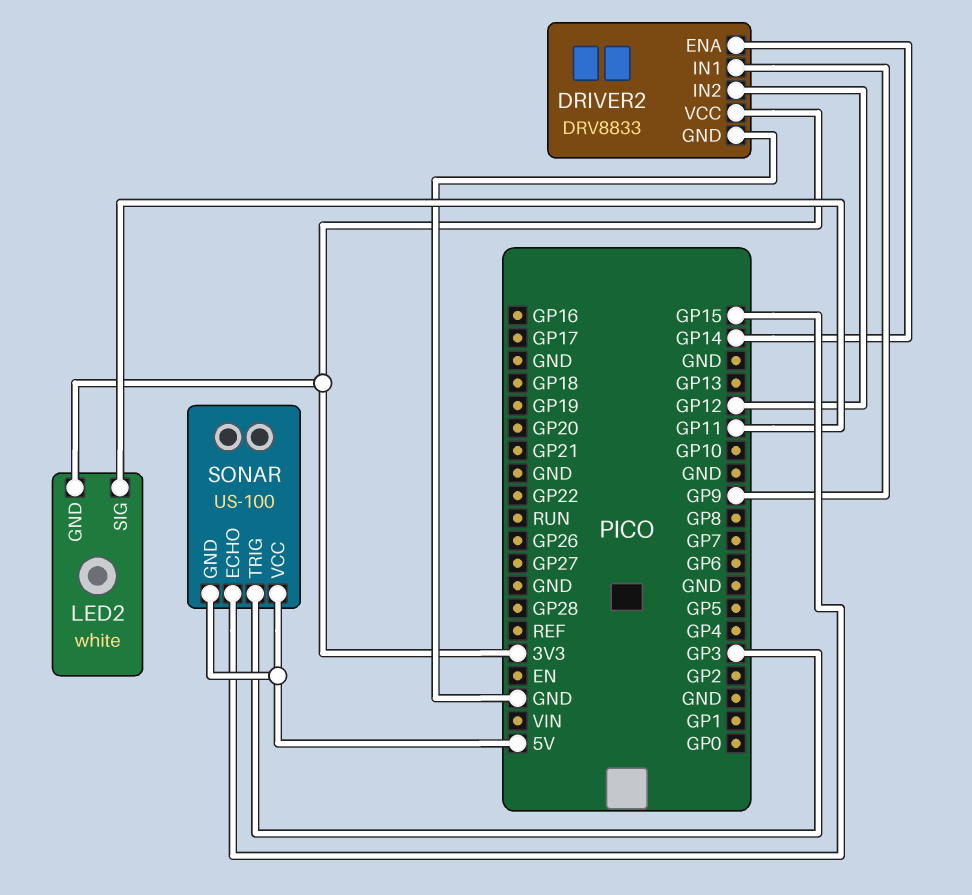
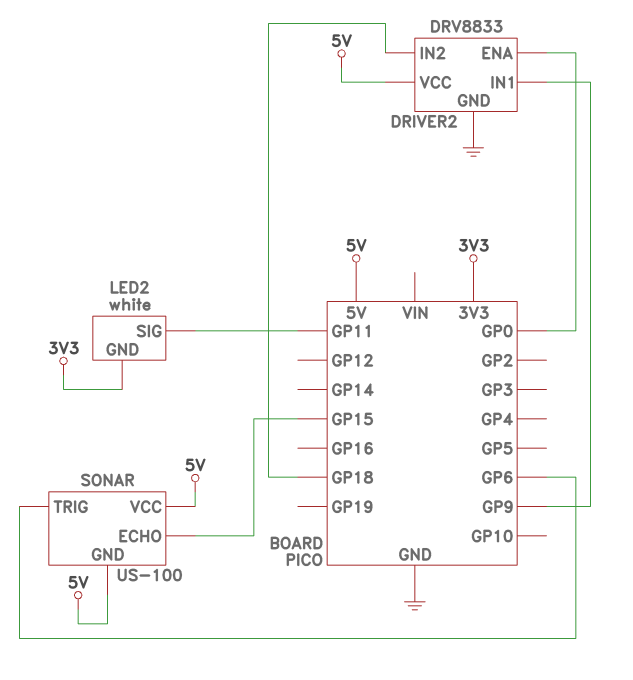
DRIVER2 pin ENA: GP14 -> GP0
DRIVER2 pin IN2: GP12 -> GP18
DRIVER2 pin VCC: 3V3 -> 5V
SONAR pin TRIG: GP3 -> GP6

